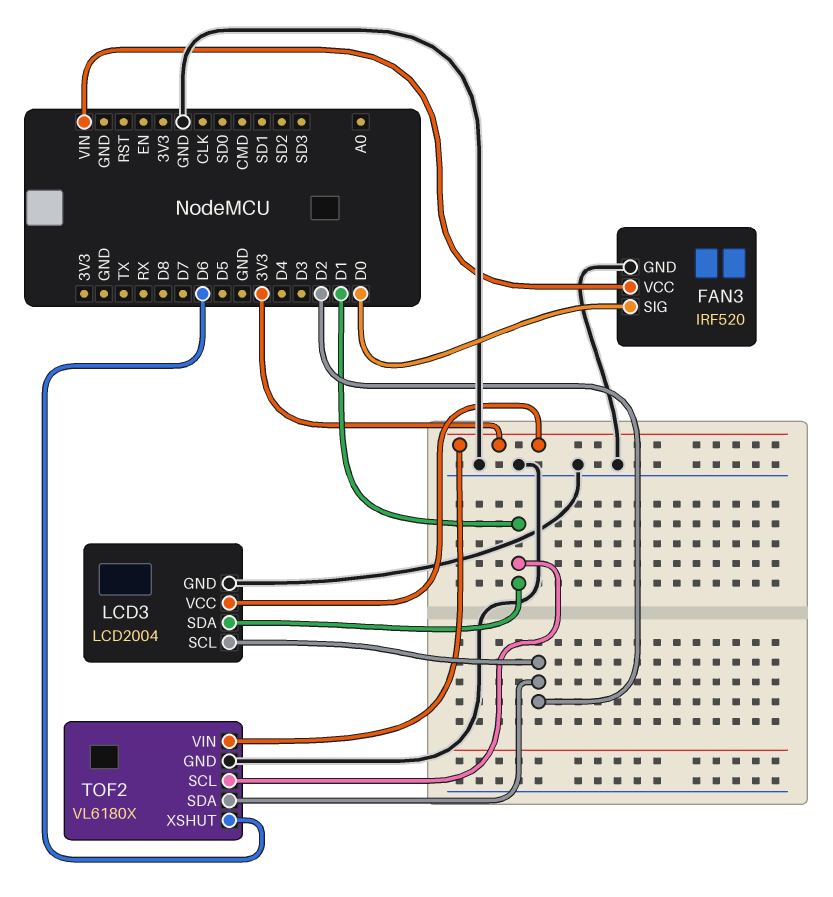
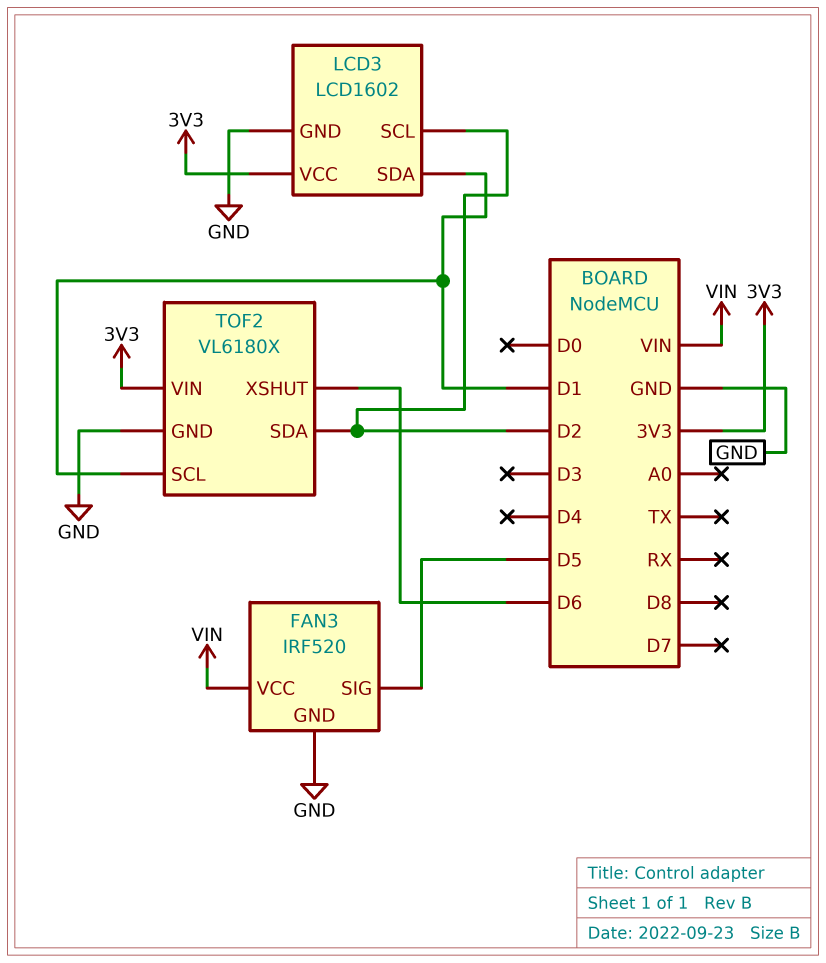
FAN3 pin SIG: D0 -> D5
LCD3: LCD2004 -> LCD1602

